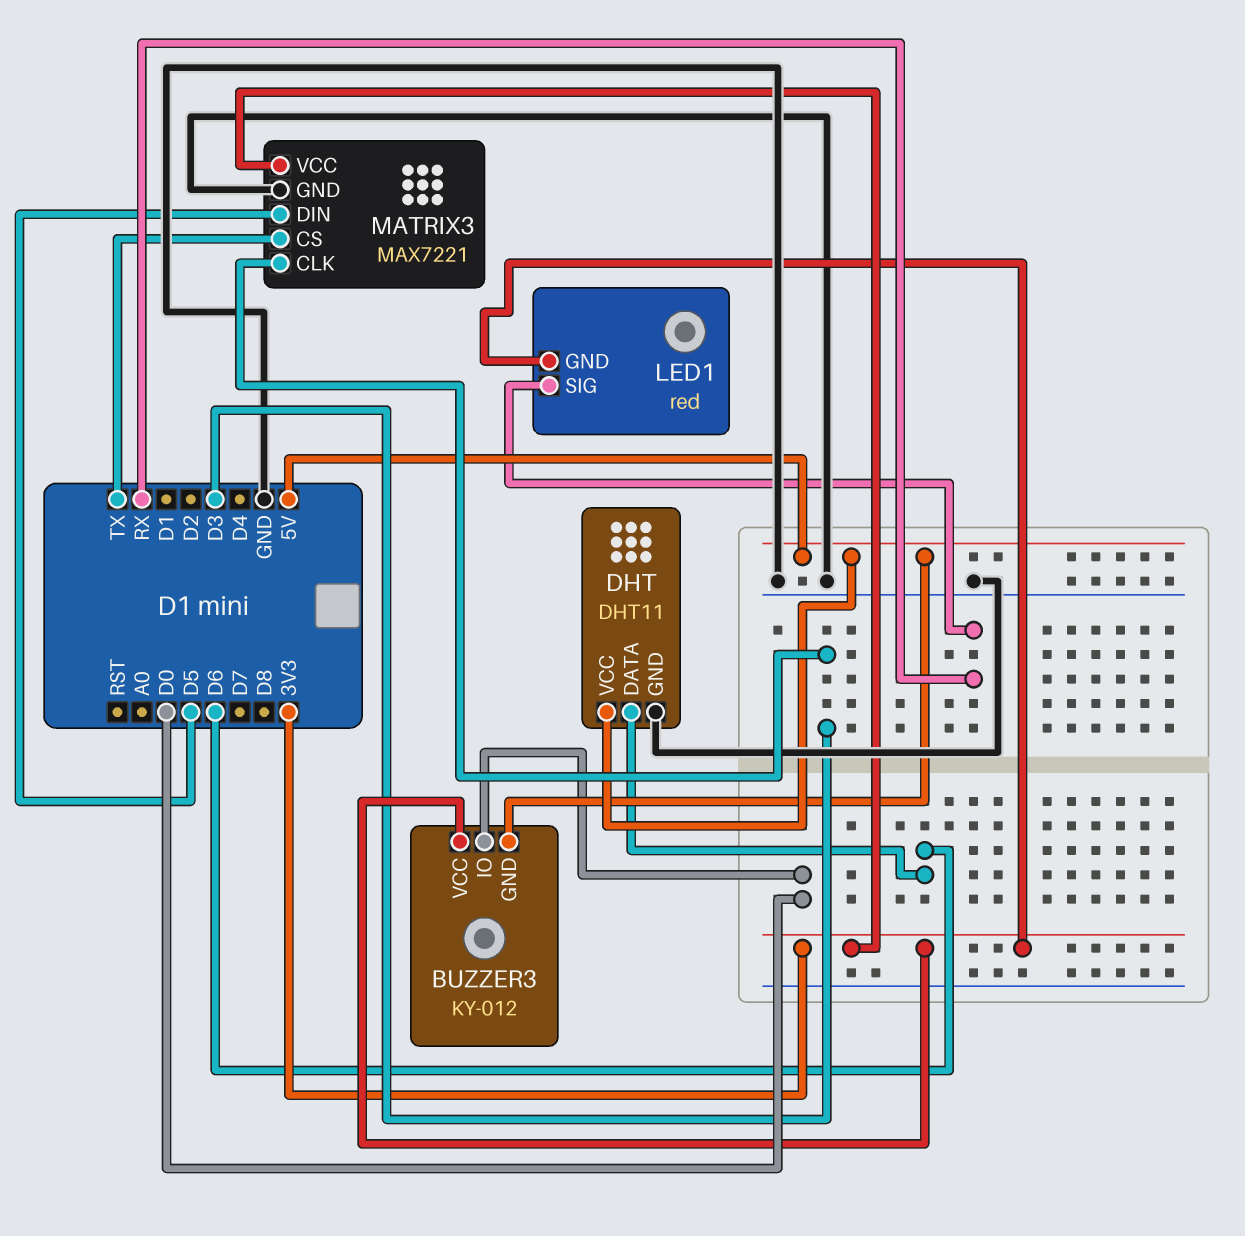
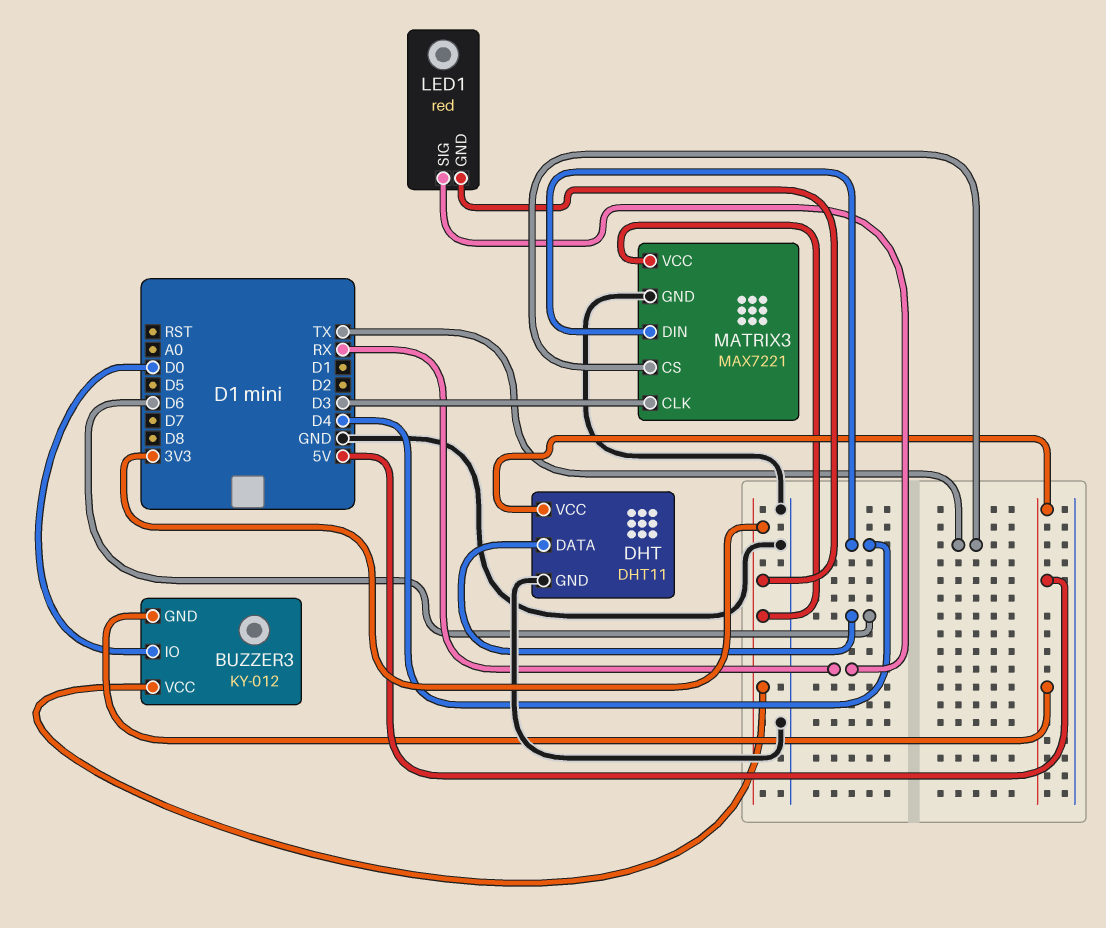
MATRIX3 pin DIN: D5 -> D4

